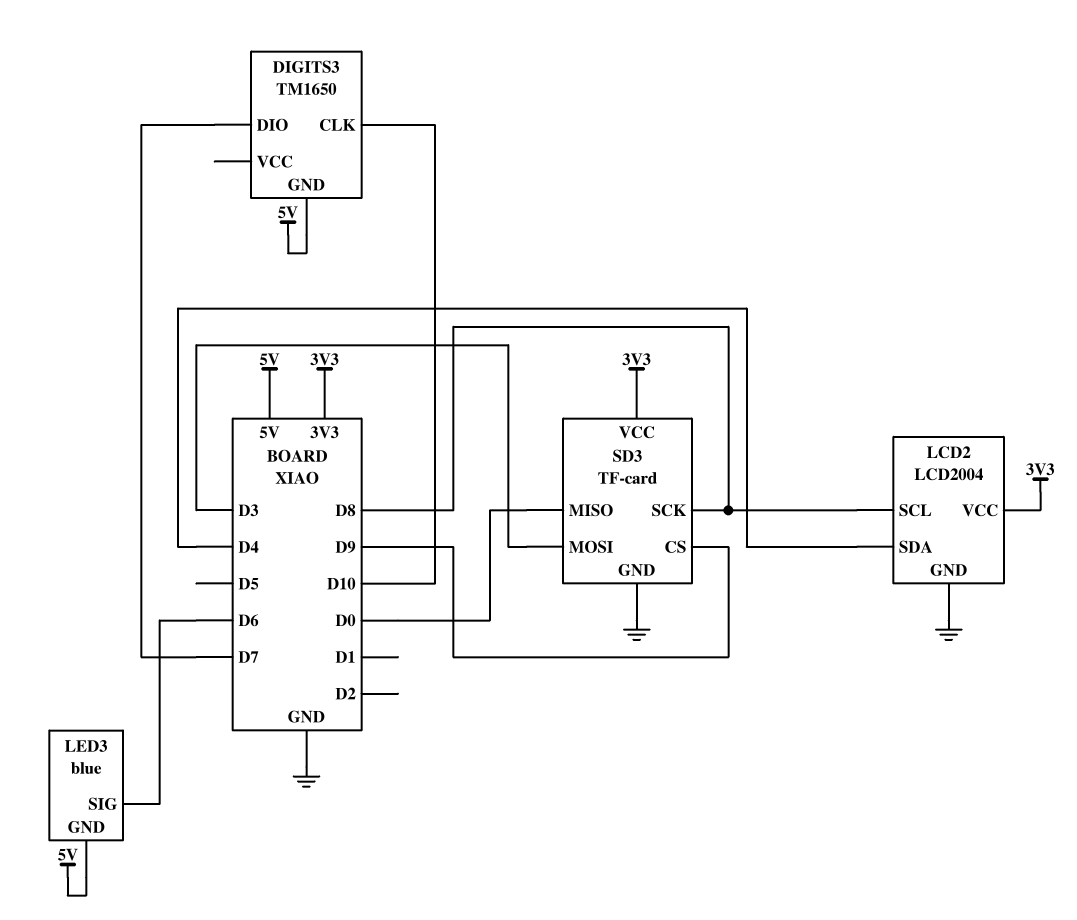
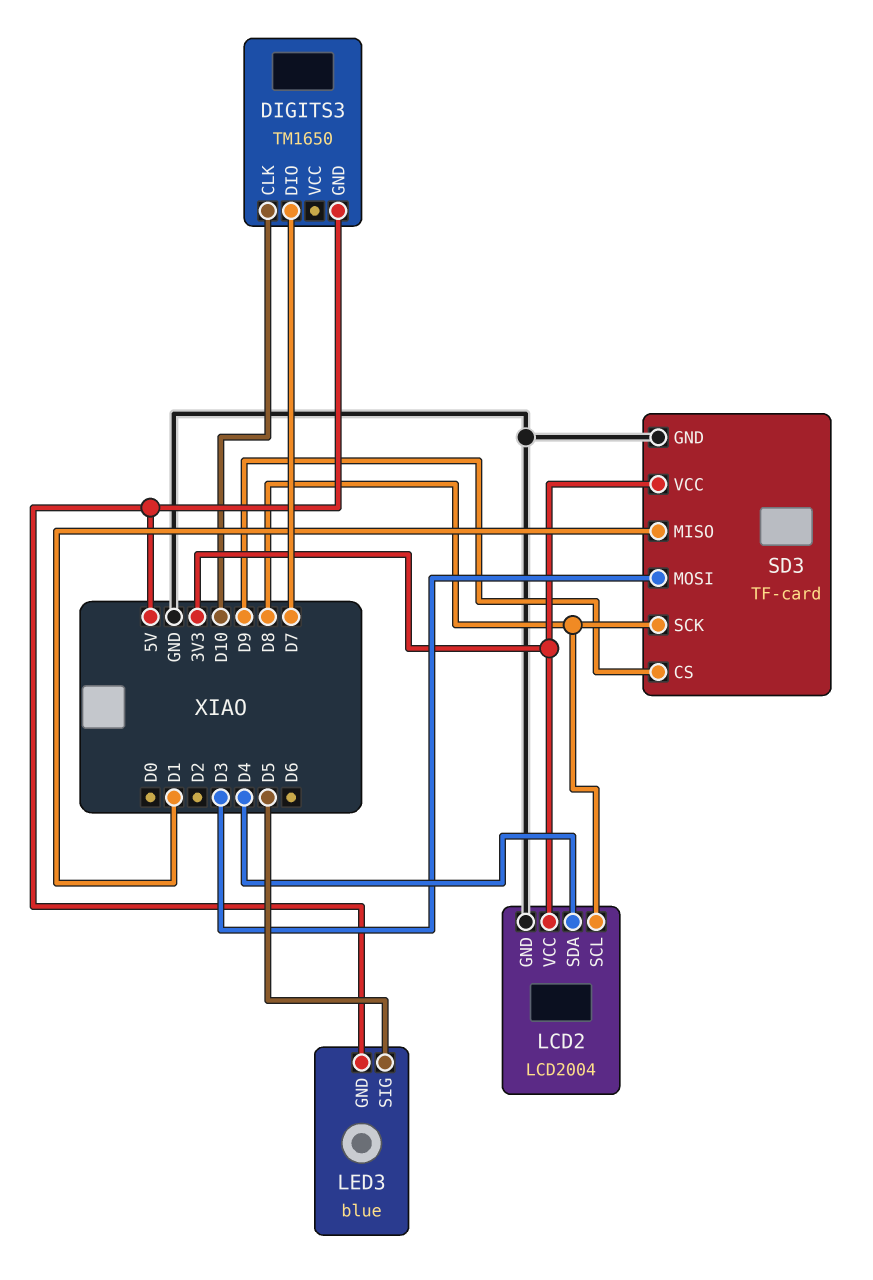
LED3 pin SIG: D6 -> D5
SD3 pin MISO: D0 -> D1

